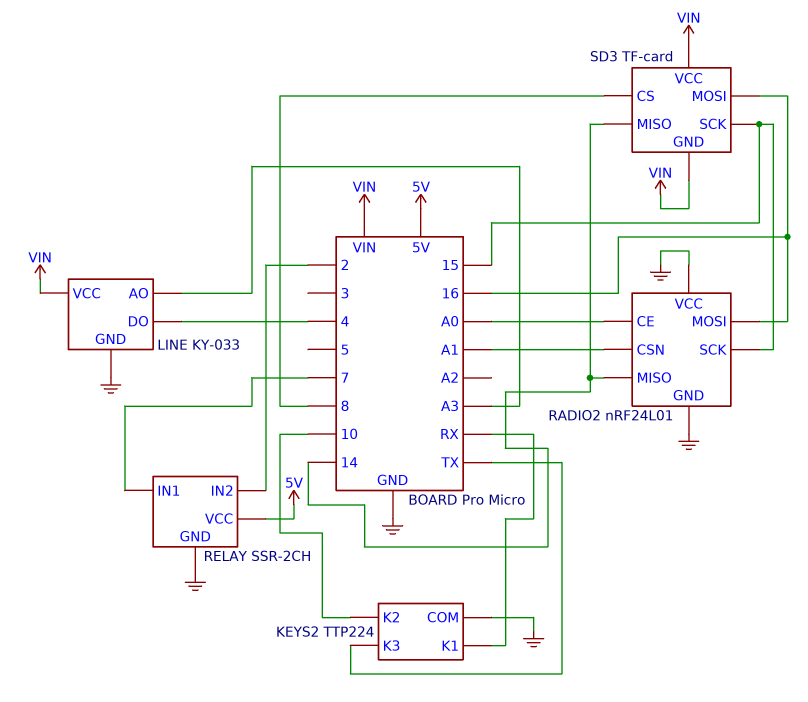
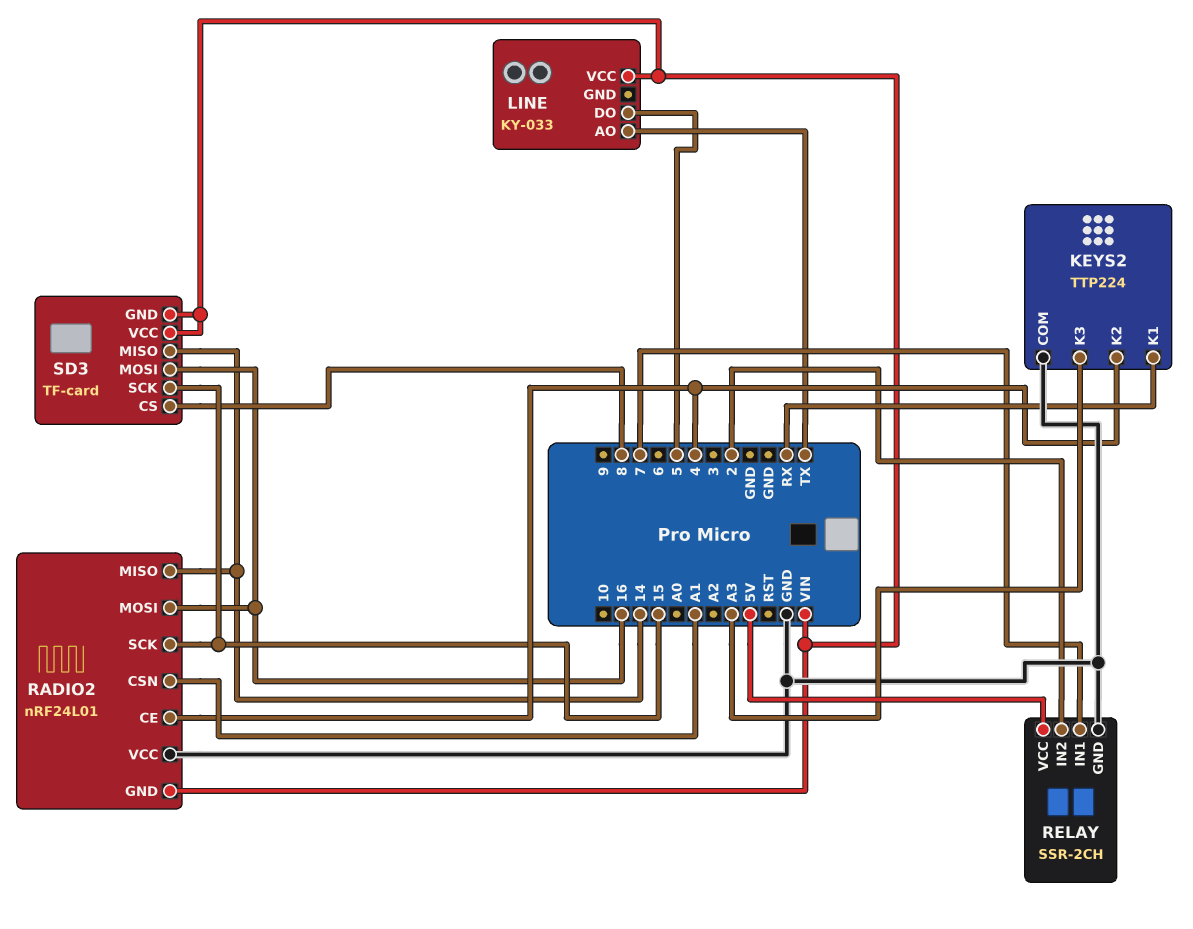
KEYS2 pin K2: 10 -> 4
KEYS2 pin K3: TX -> A3
LINE pin AO: A3 -> TX
LINE pin DO: 4 -> 5
LINE pin GND: GND -> none
RADIO2 pin CE: A0 -> 4
RADIO2 pin GND: GND -> VIN

